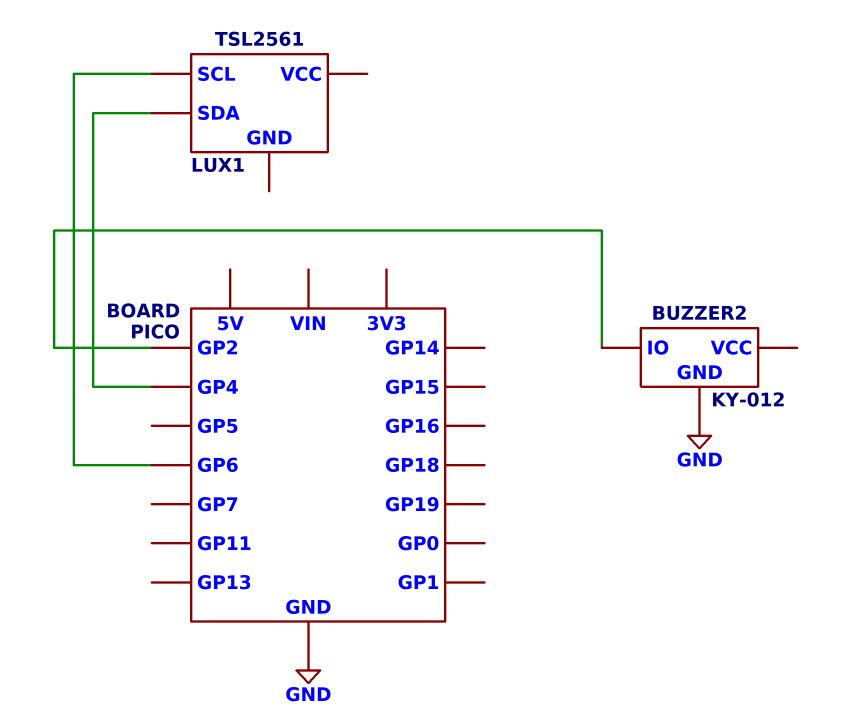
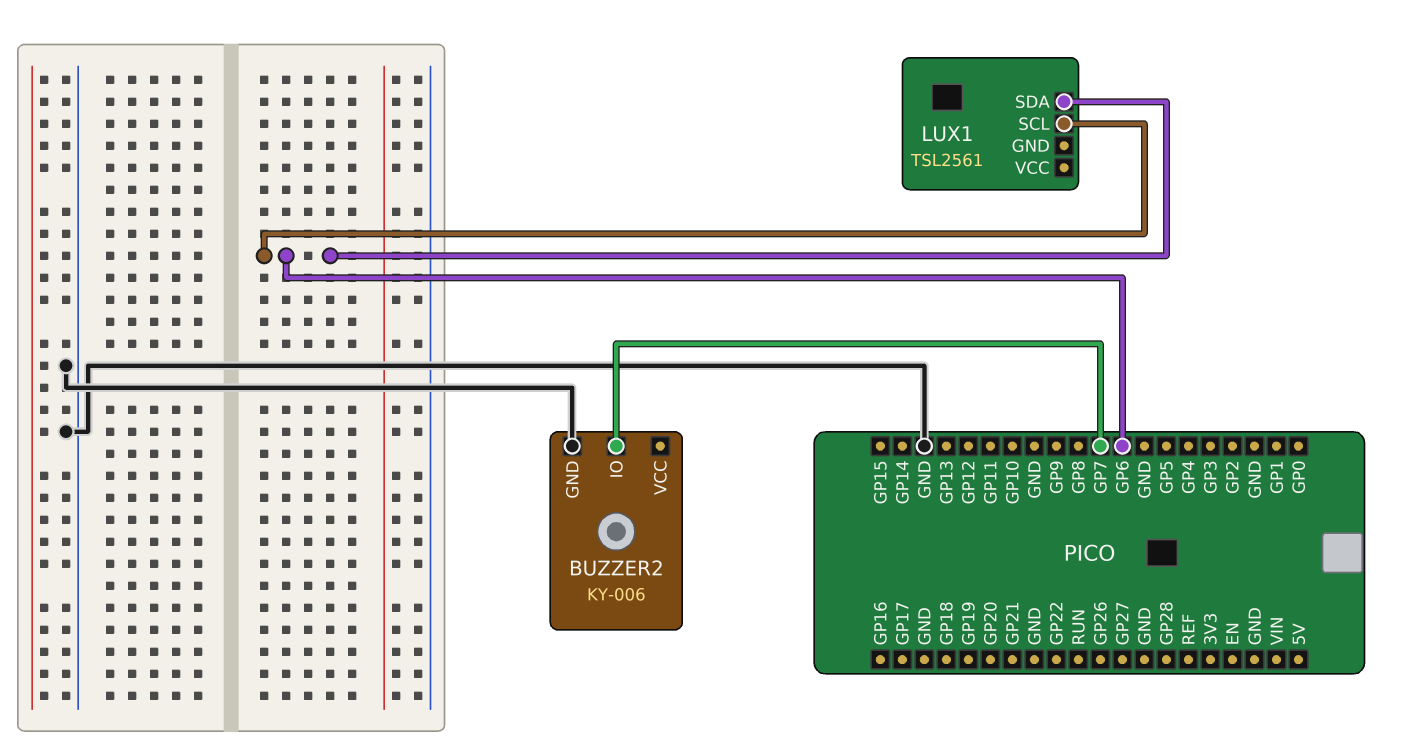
BUZZER2: KY-012 -> KY-006
BUZZER2 pin IO: GP2 -> GP7
LUX1 pin SDA: GP4 -> GP6

